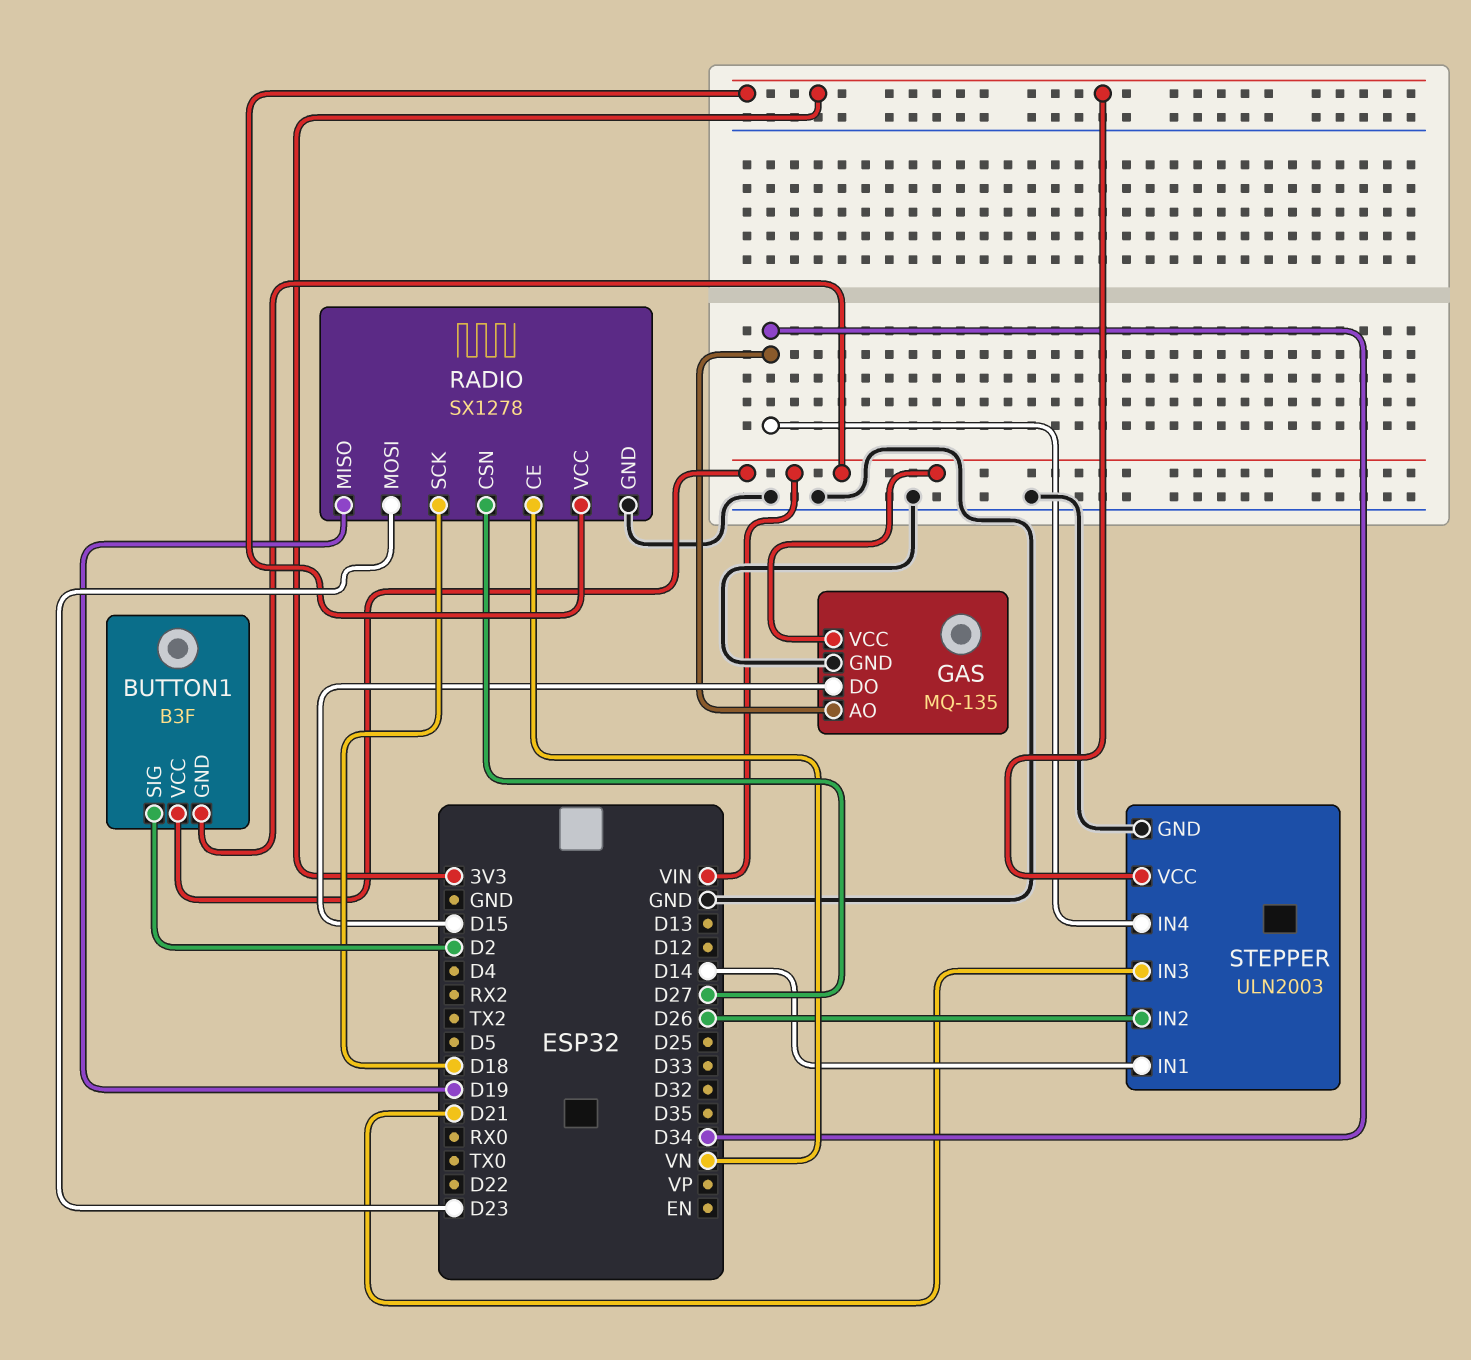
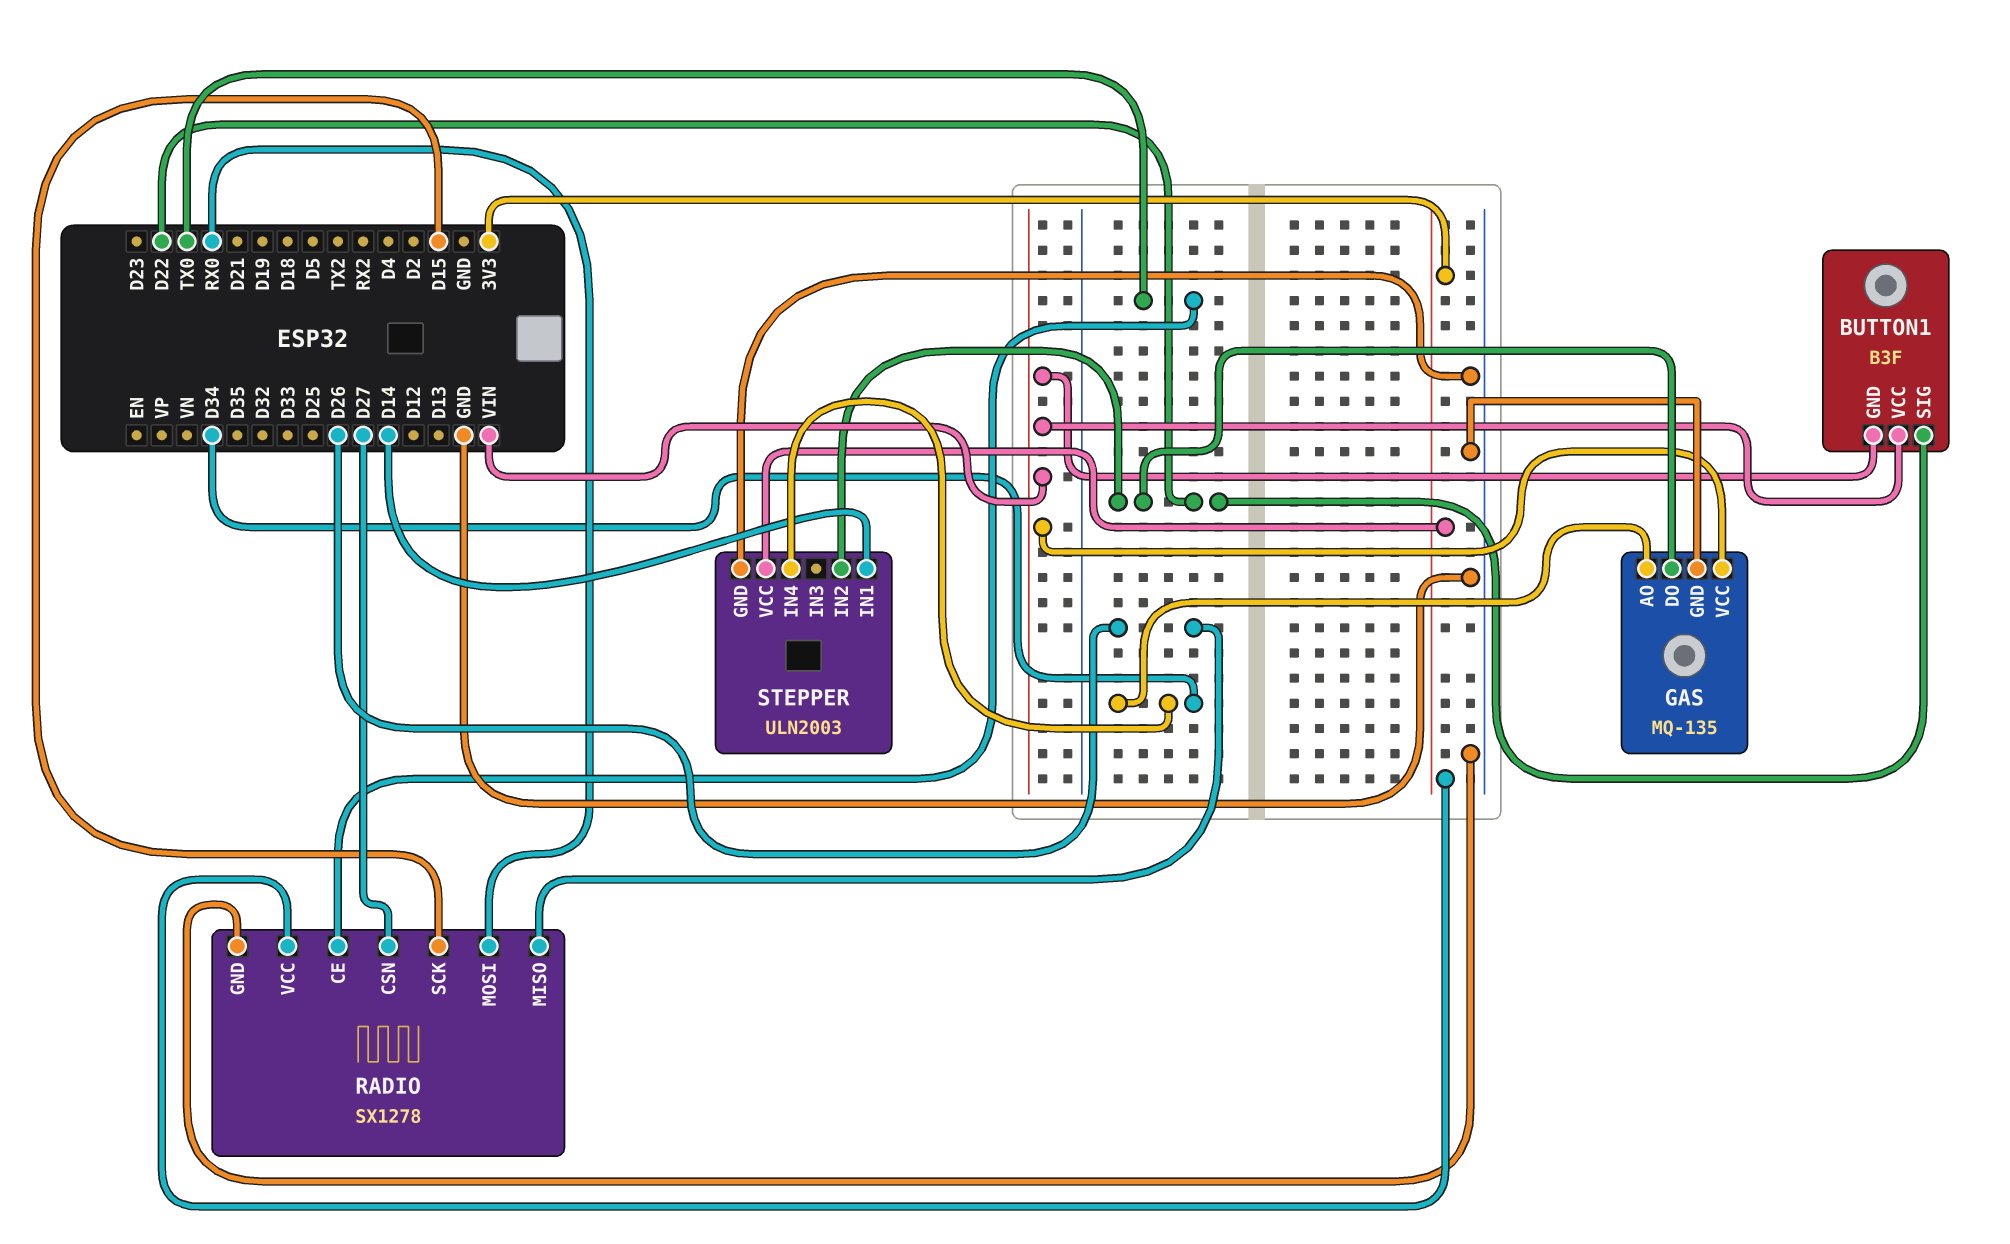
BUTTON1 pin SIG: D2 -> D22
GAS pin DO: D15 -> D22
RADIO pin CE: VN -> TX0
RADIO pin MISO: D19 -> D26
RADIO pin MOSI: D23 -> RX0
RADIO pin SCK: D18 -> D15
STEPPER pin IN2: D26 -> D22
STEPPER pin IN3: D21 -> none

